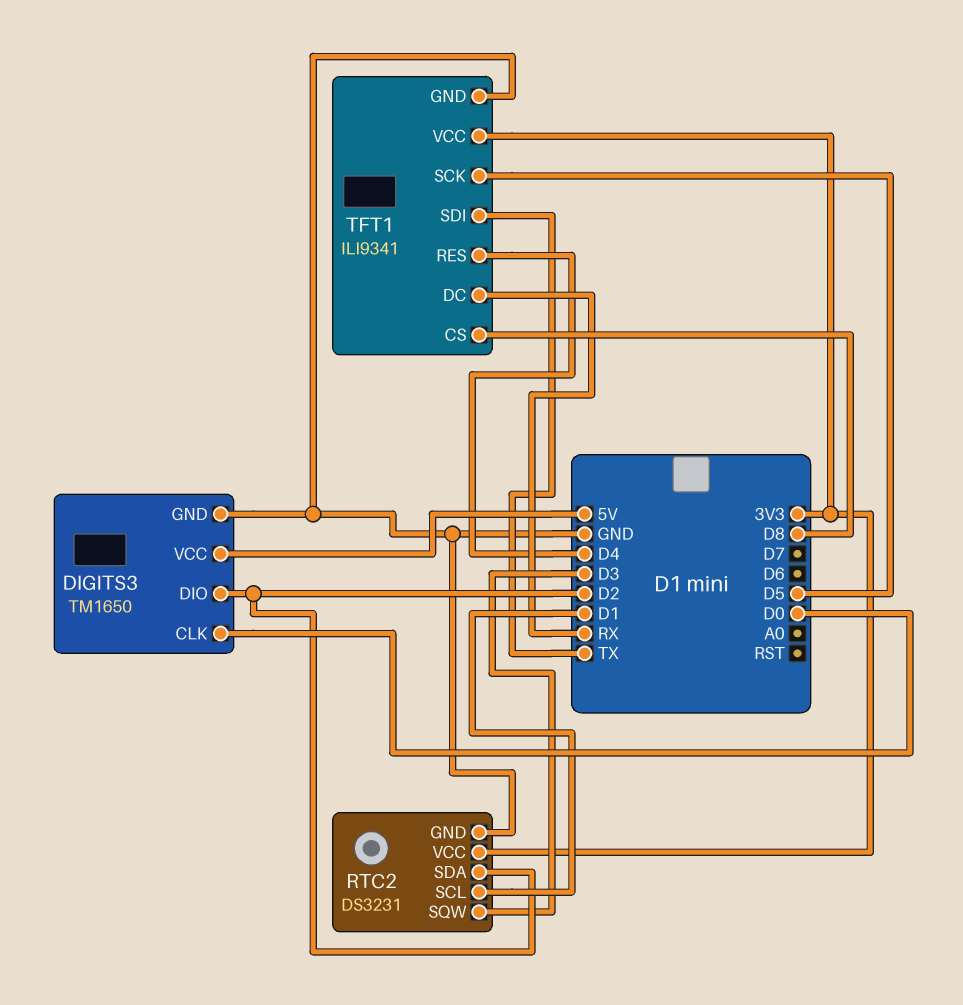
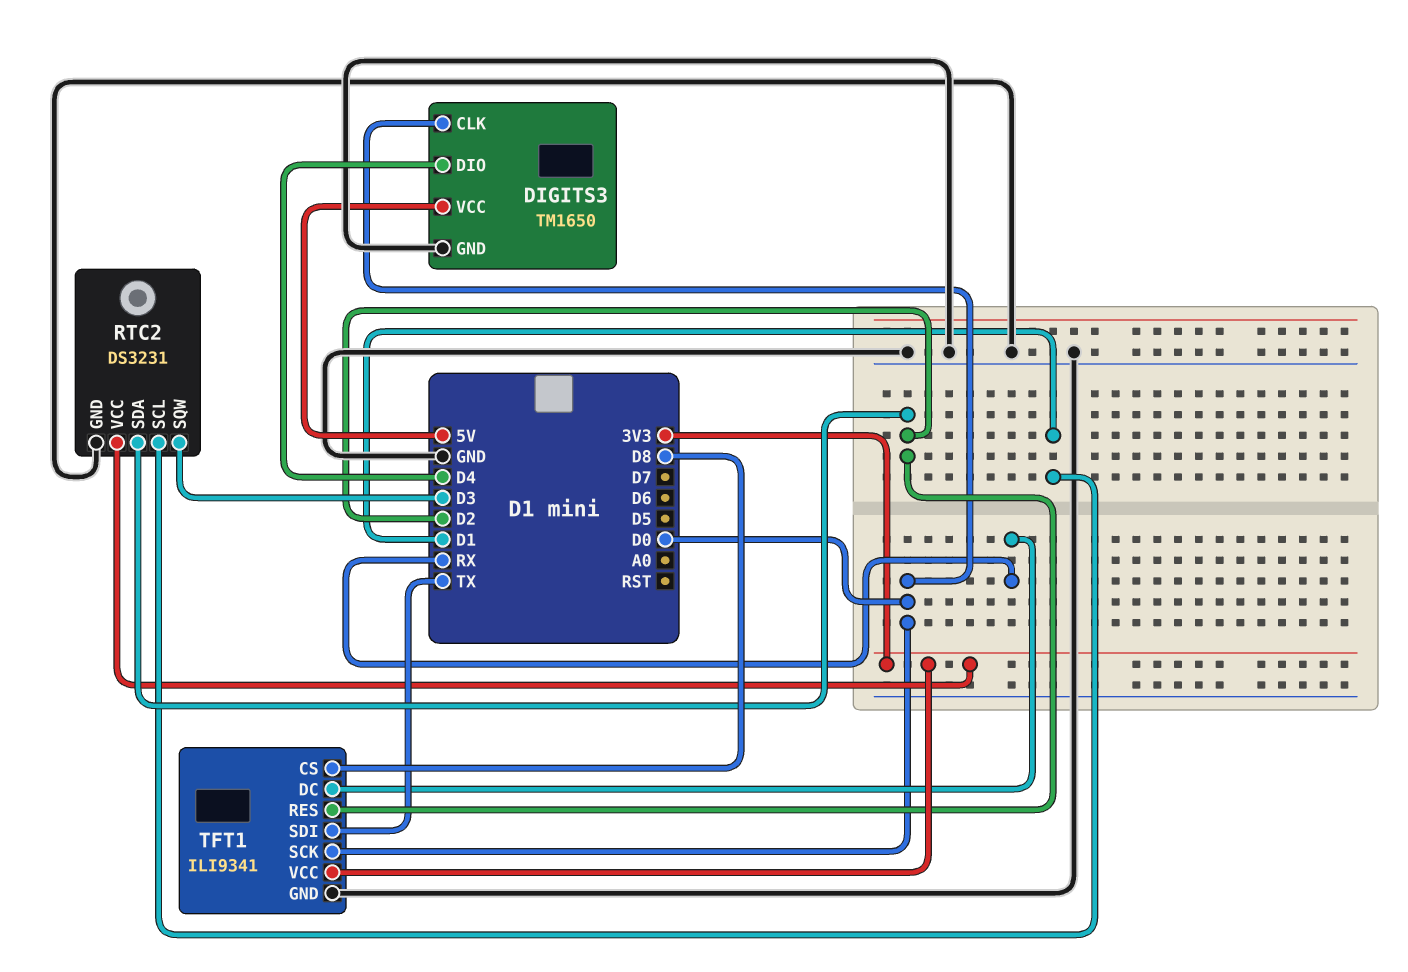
DIGITS3 pin DIO: D2 -> D4
TFT1 pin RES: D4 -> D2
TFT1 pin SCK: D5 -> D0

